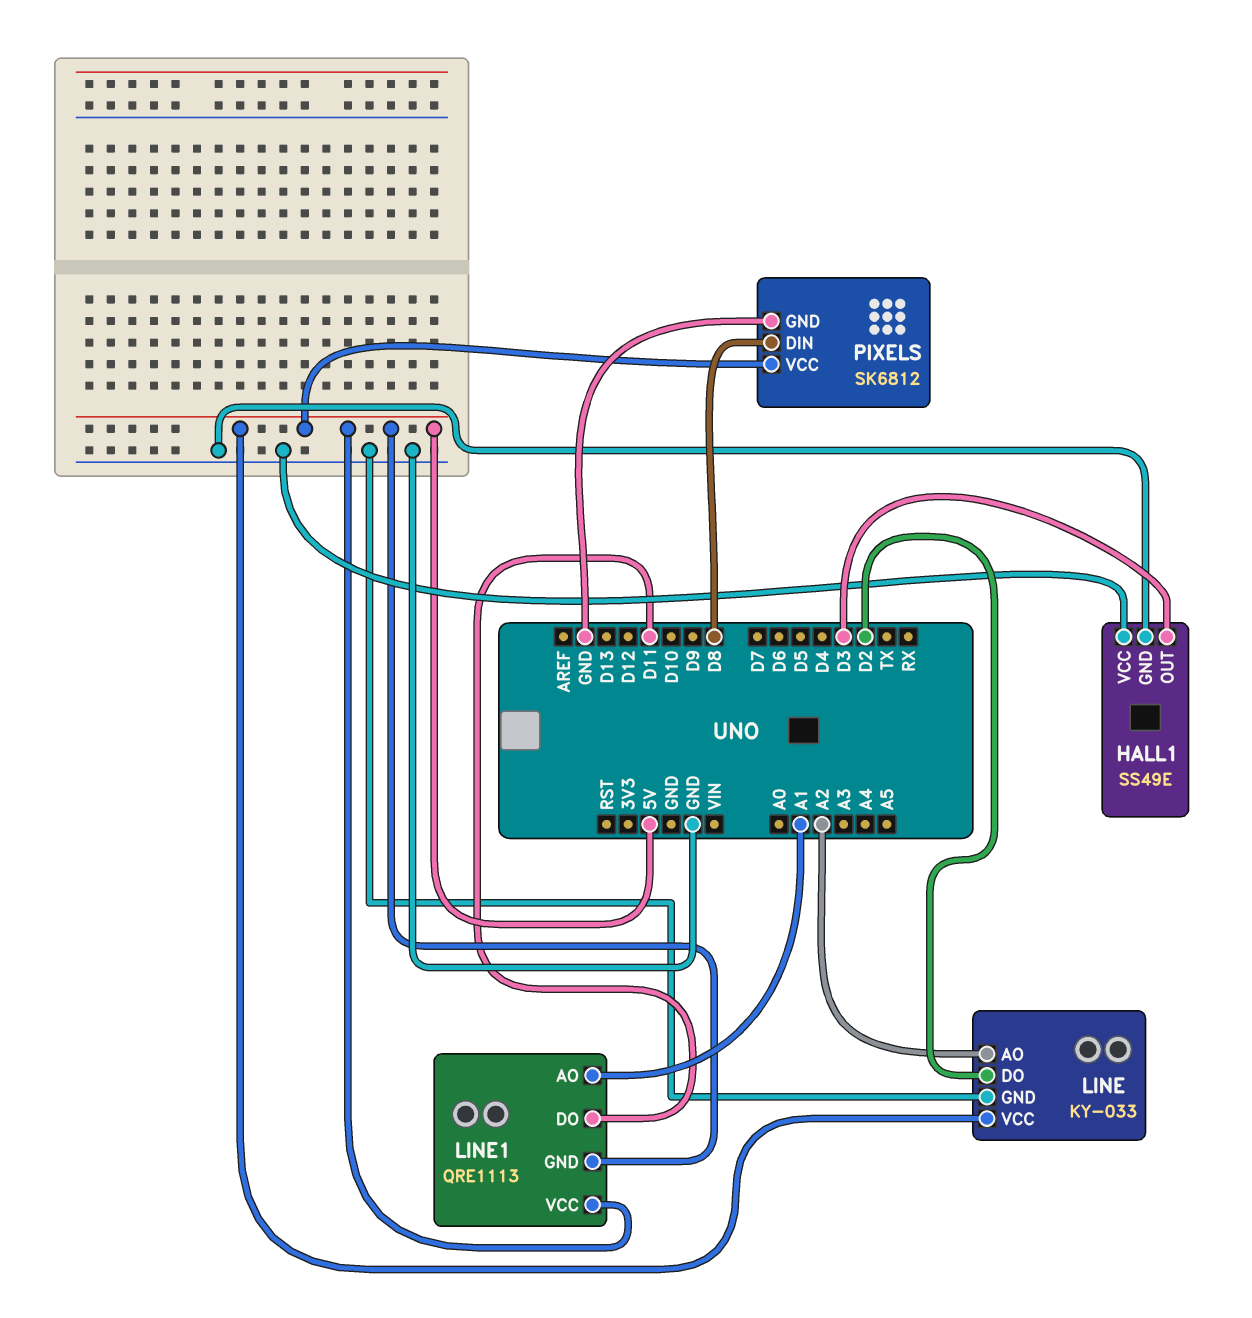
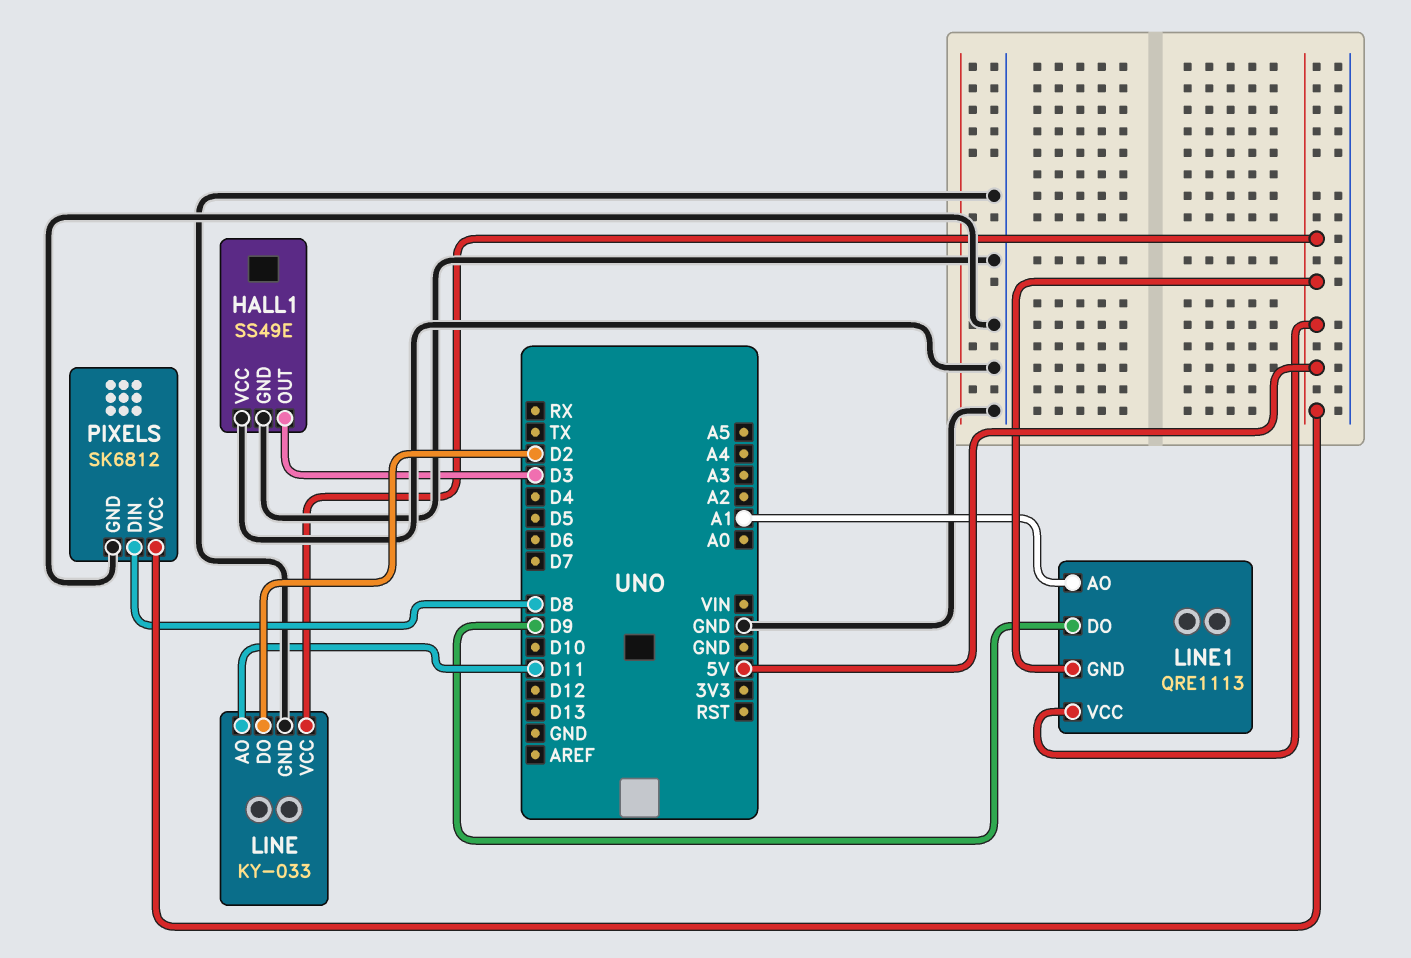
LINE pin AO: A2 -> D11
LINE1 pin DO: D11 -> D9

